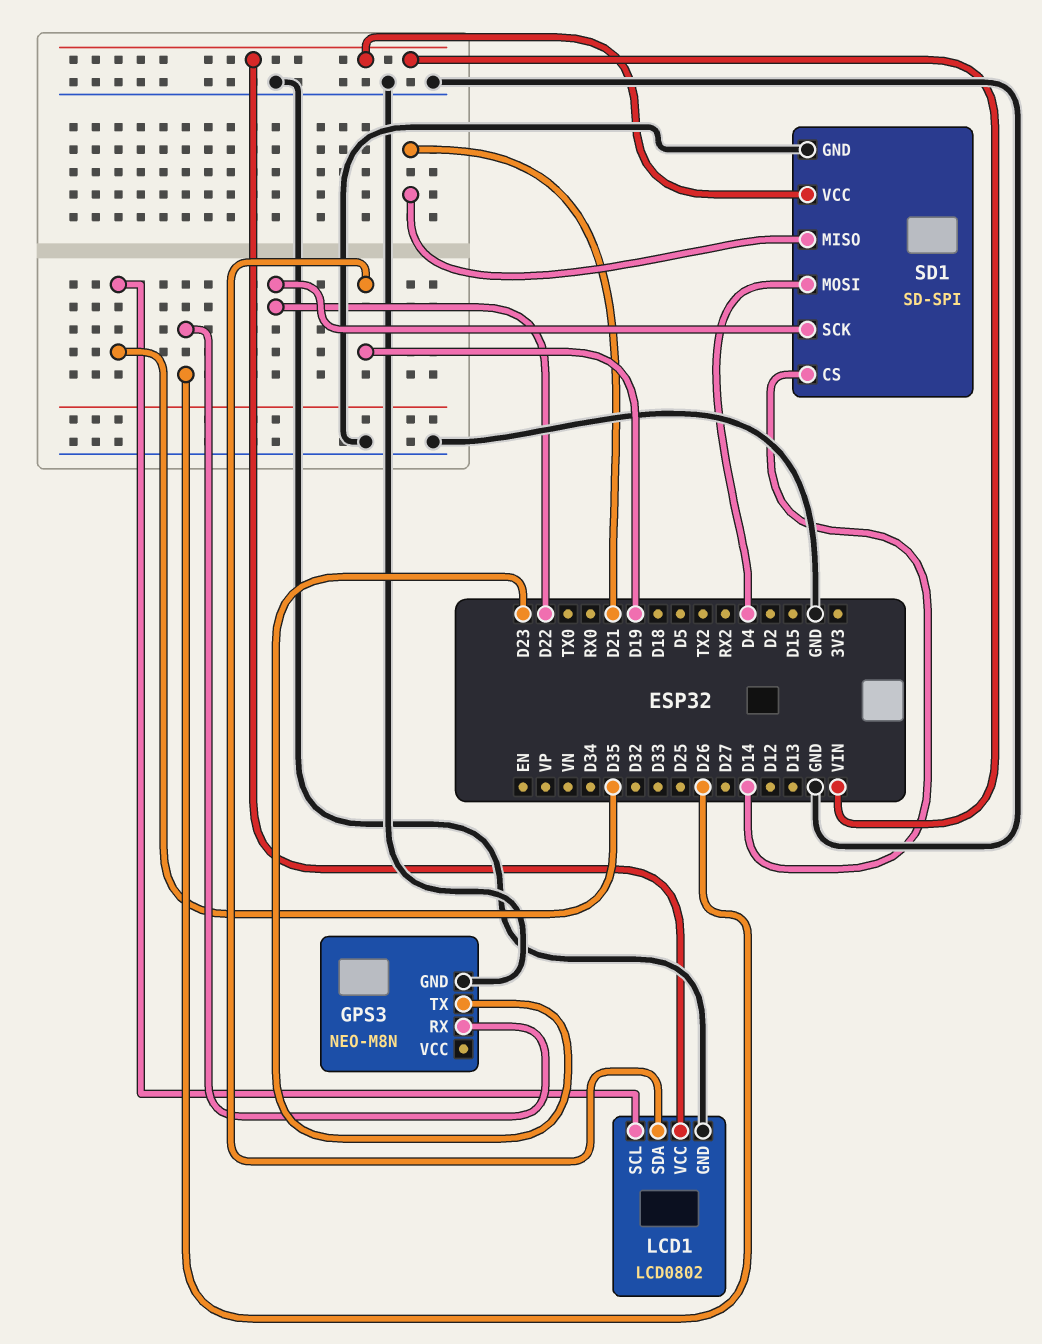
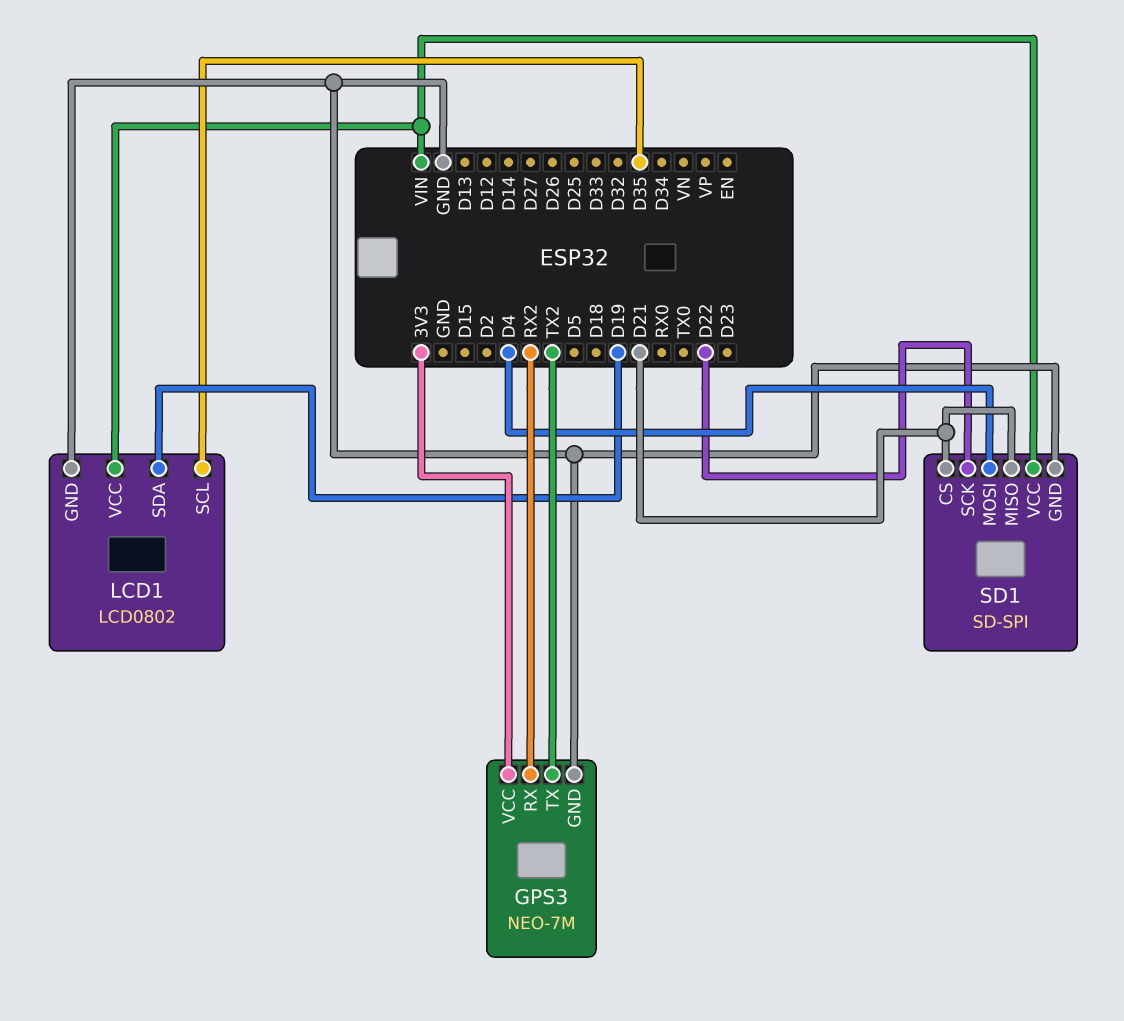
GPS3: NEO-M8N -> NEO-7M
GPS3 pin RX: D26 -> RX2
GPS3 pin TX: D23 -> TX2
GPS3 pin VCC: none -> 3V3
SD1 pin CS: D14 -> D21

